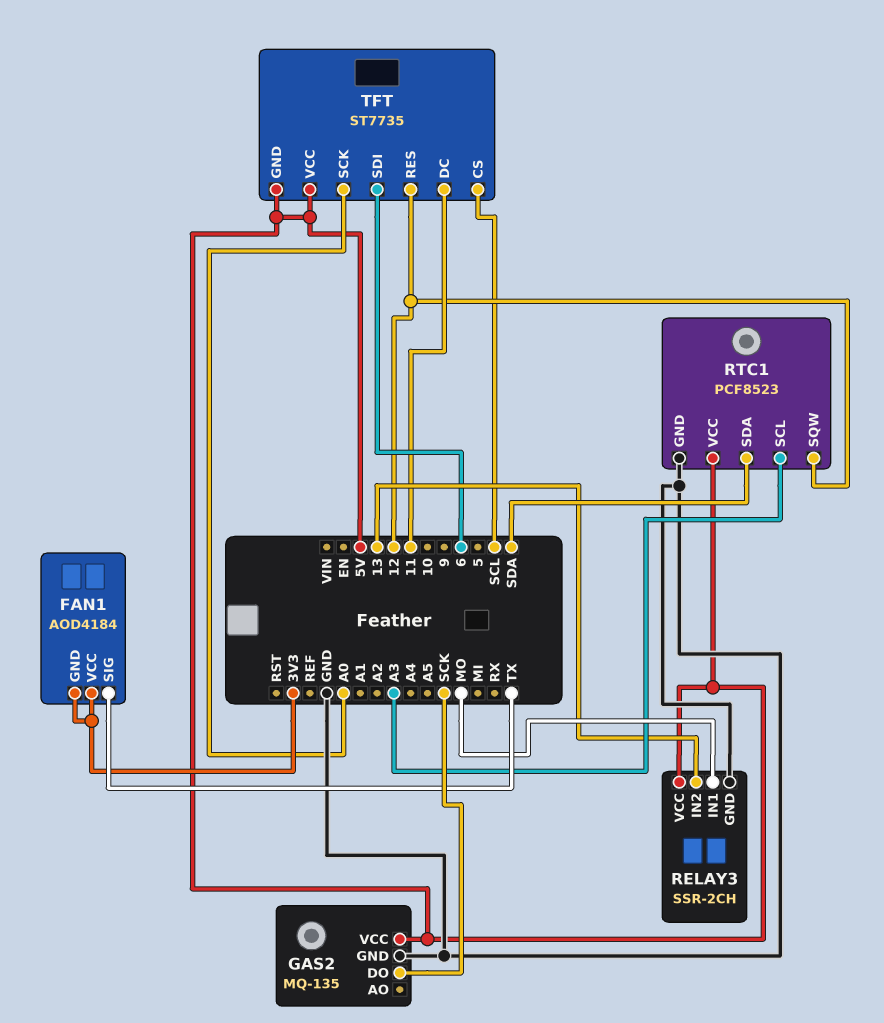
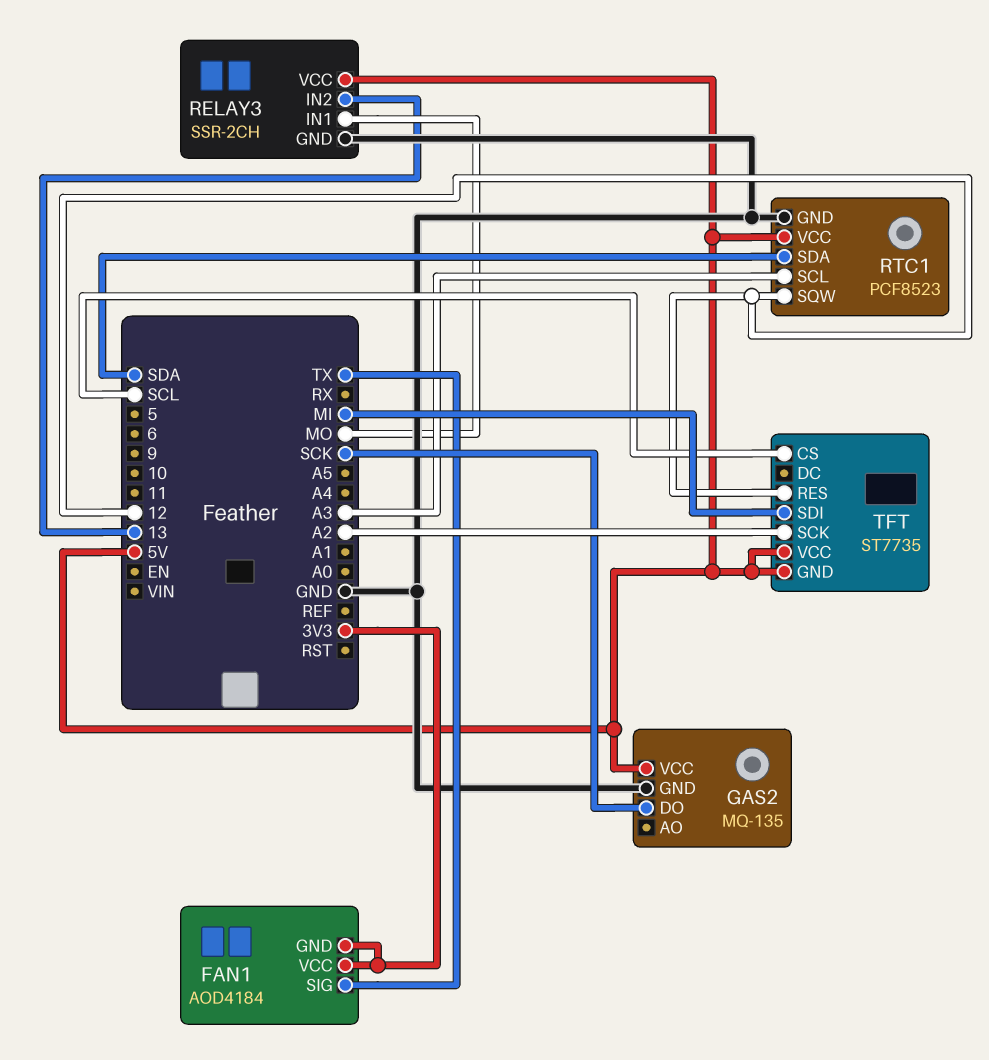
TFT pin DC: 11 -> none
TFT pin SCK: A0 -> A2
TFT pin SDI: 6 -> MI

